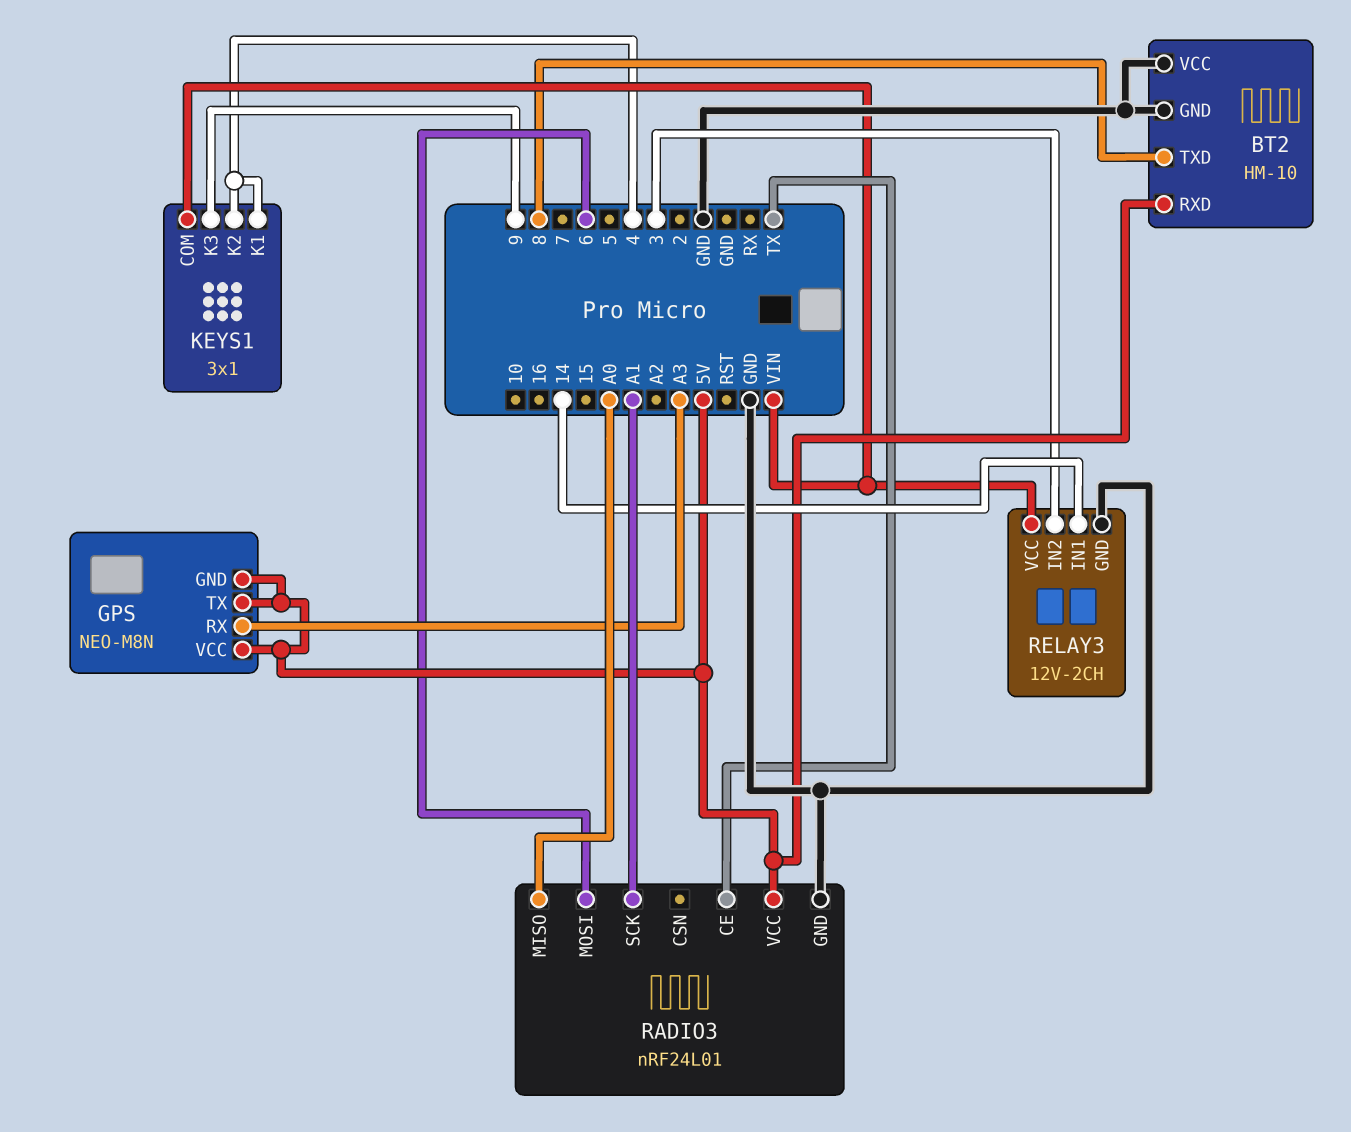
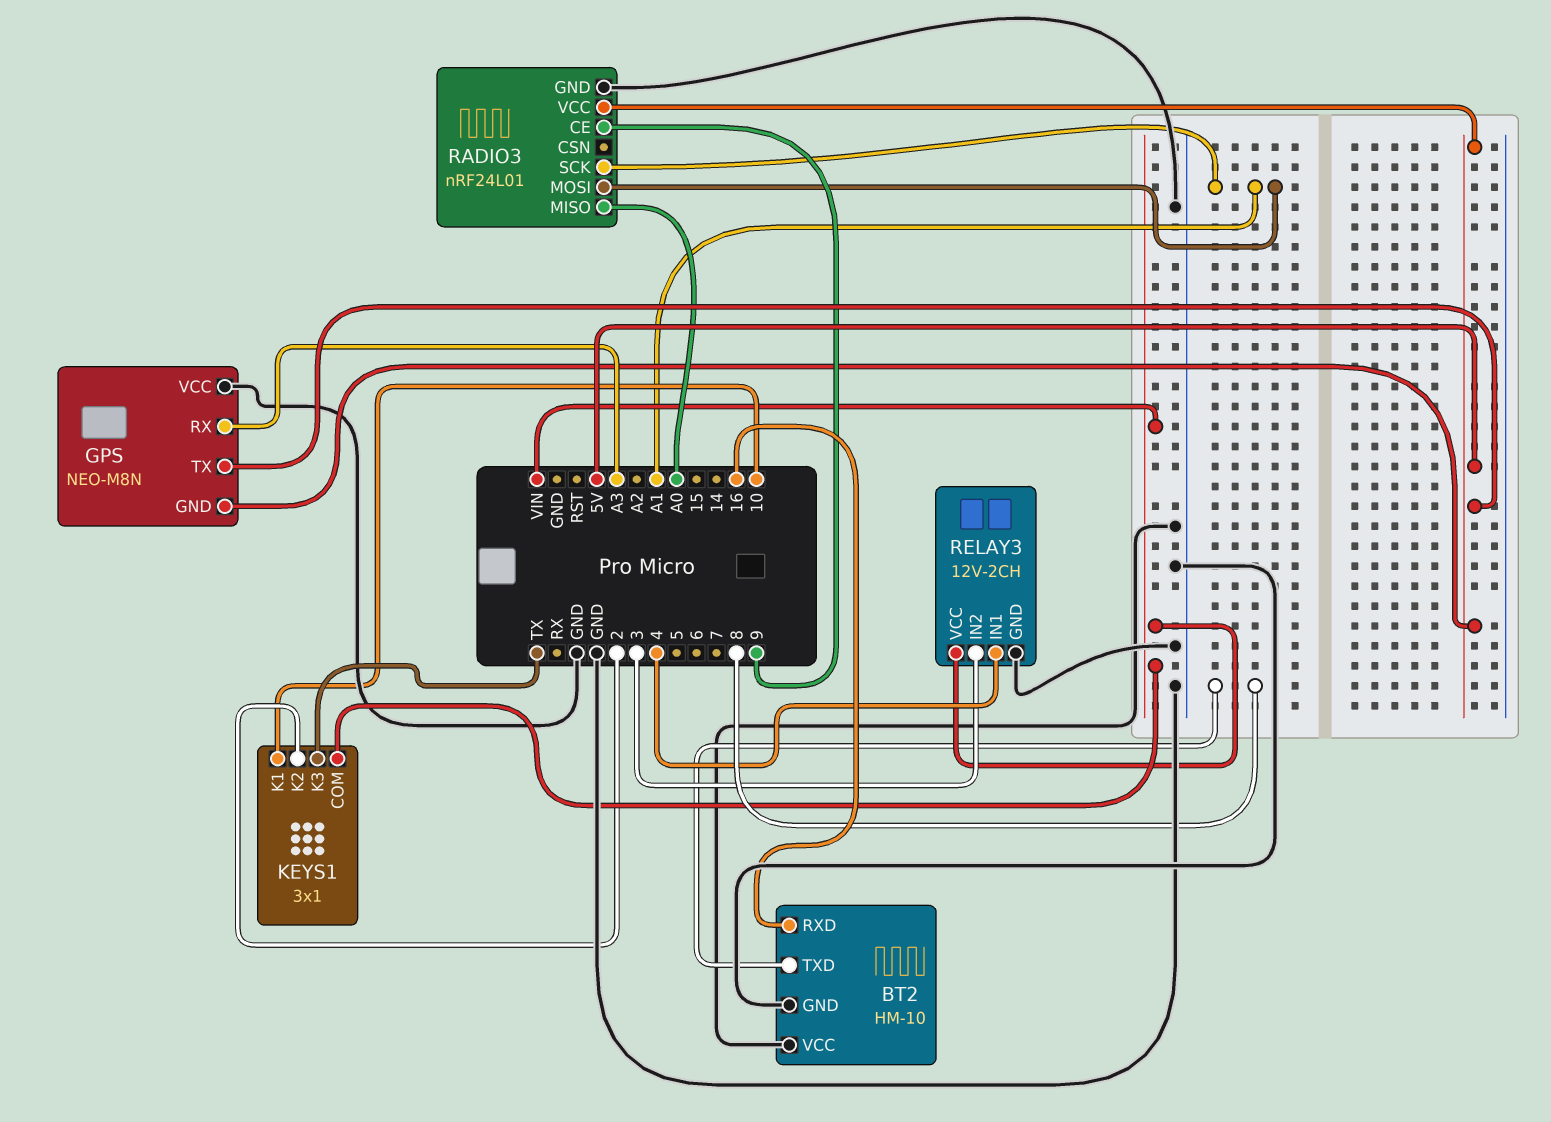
BT2 pin RXD: 5V -> 16
GPS pin VCC: 5V -> GND
KEYS1 pin K1: 4 -> 10
KEYS1 pin K2: 4 -> 2
KEYS1 pin K3: 9 -> TX
RADIO3 pin CE: TX -> 9
RADIO3 pin MOSI: 6 -> A1
RELAY3 pin IN1: 14 -> 4

